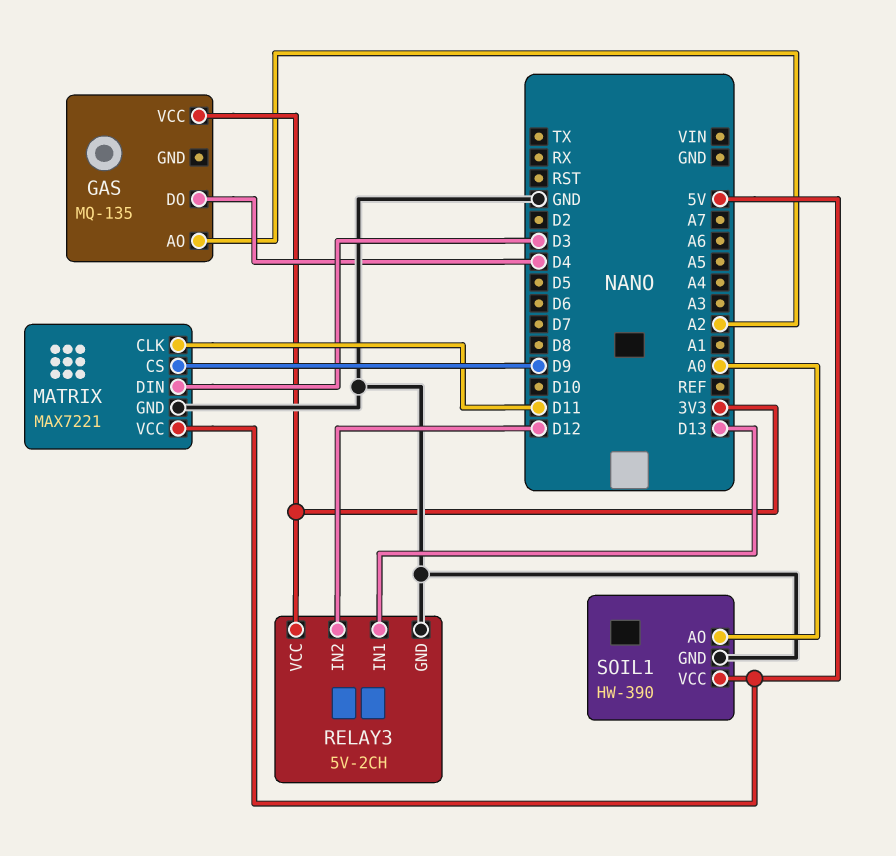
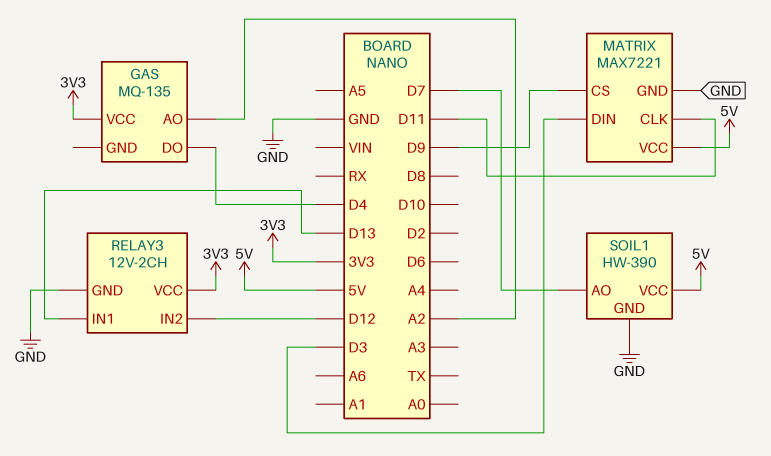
RELAY3: 5V-2CH -> 12V-2CH
SOIL1 pin AO: A0 -> D7

